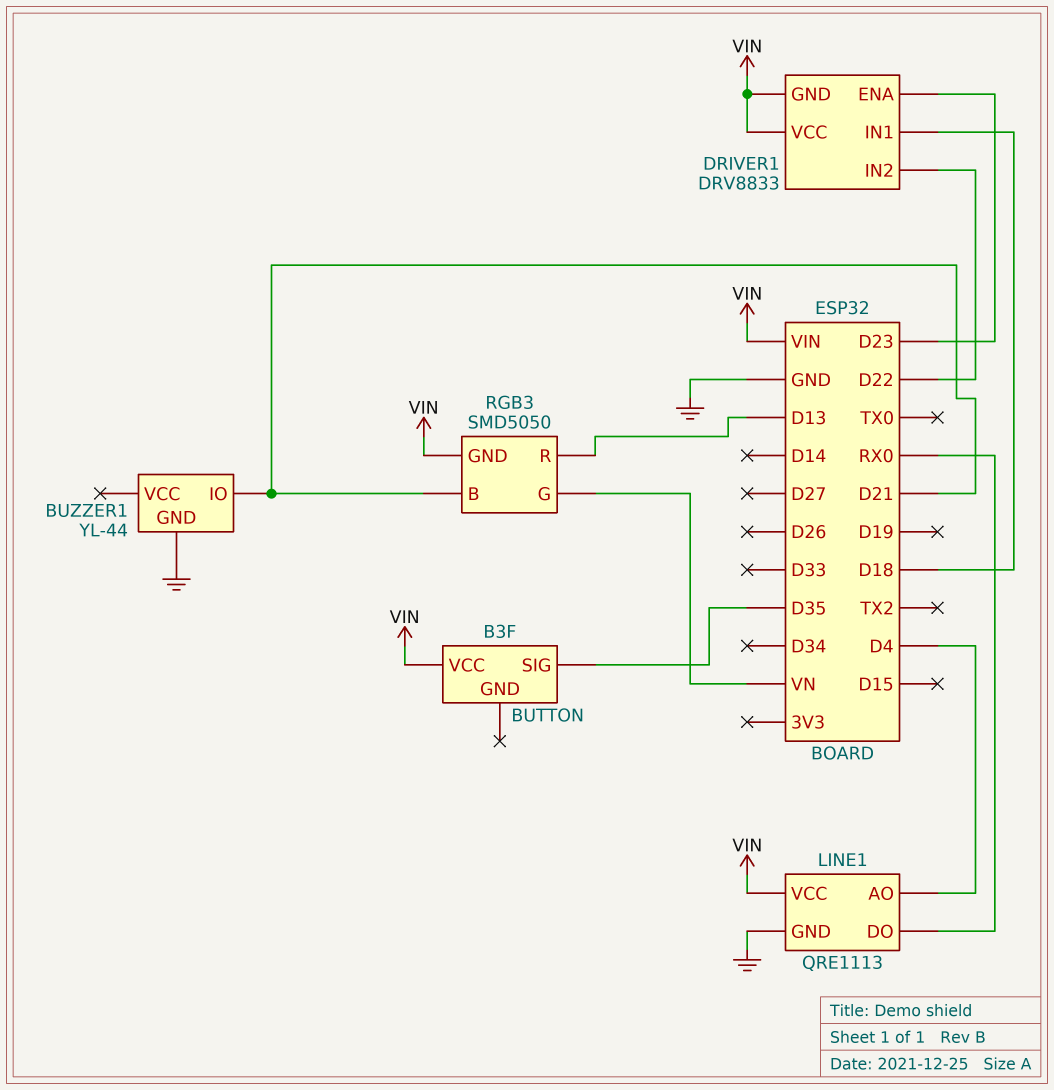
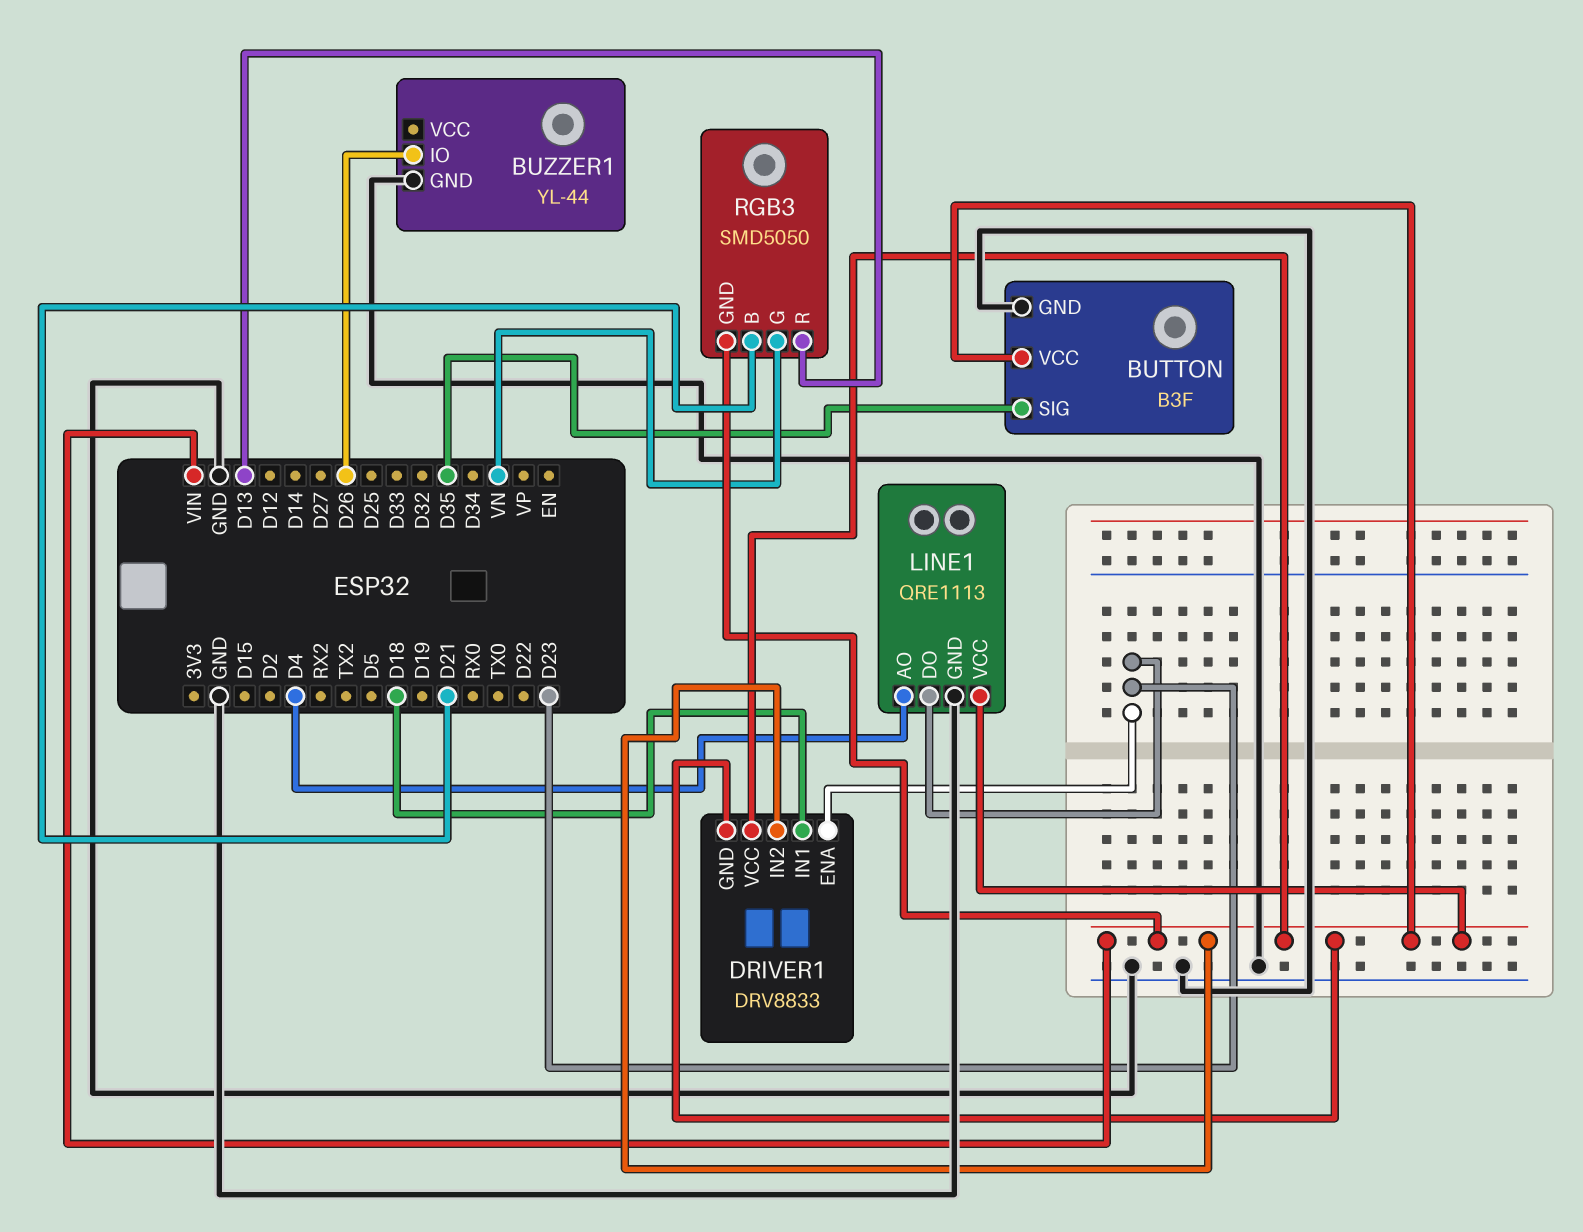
BUTTON pin GND: none -> GND
BUZZER1 pin IO: D21 -> D26
DRIVER1 pin IN2: D22 -> VIN
LINE1 pin DO: RX0 -> D23

